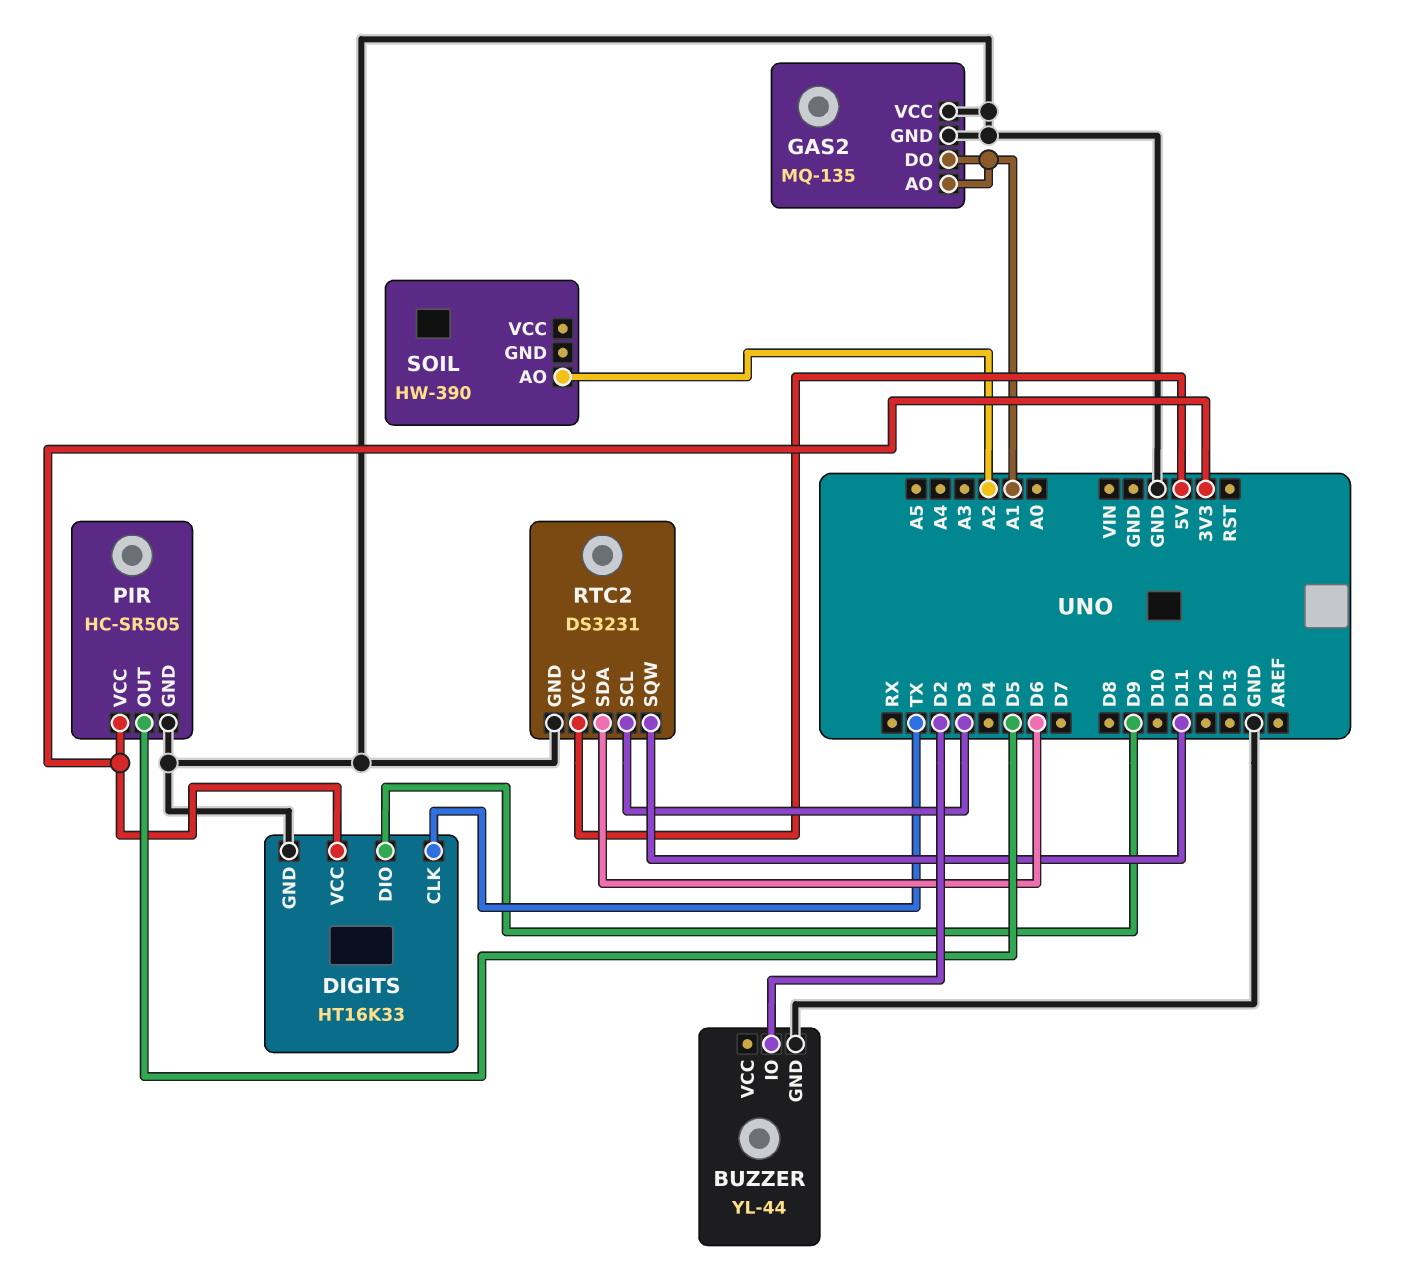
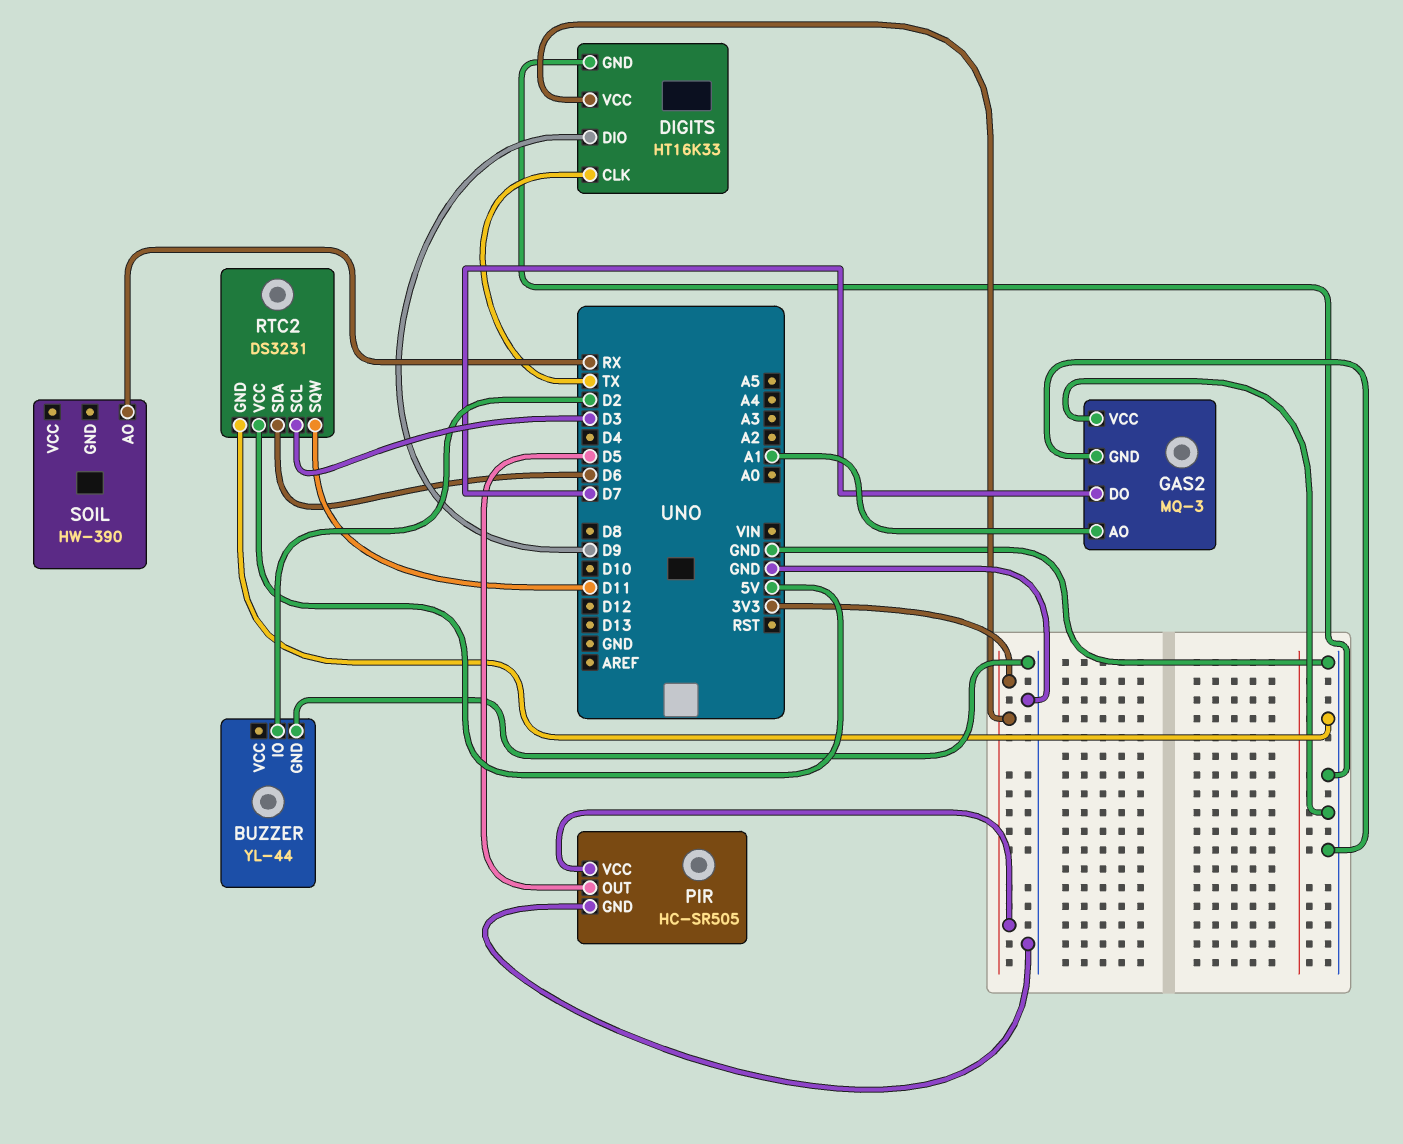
GAS2: MQ-135 -> MQ-3
GAS2 pin DO: A1 -> D7
SOIL pin AO: A2 -> RX

